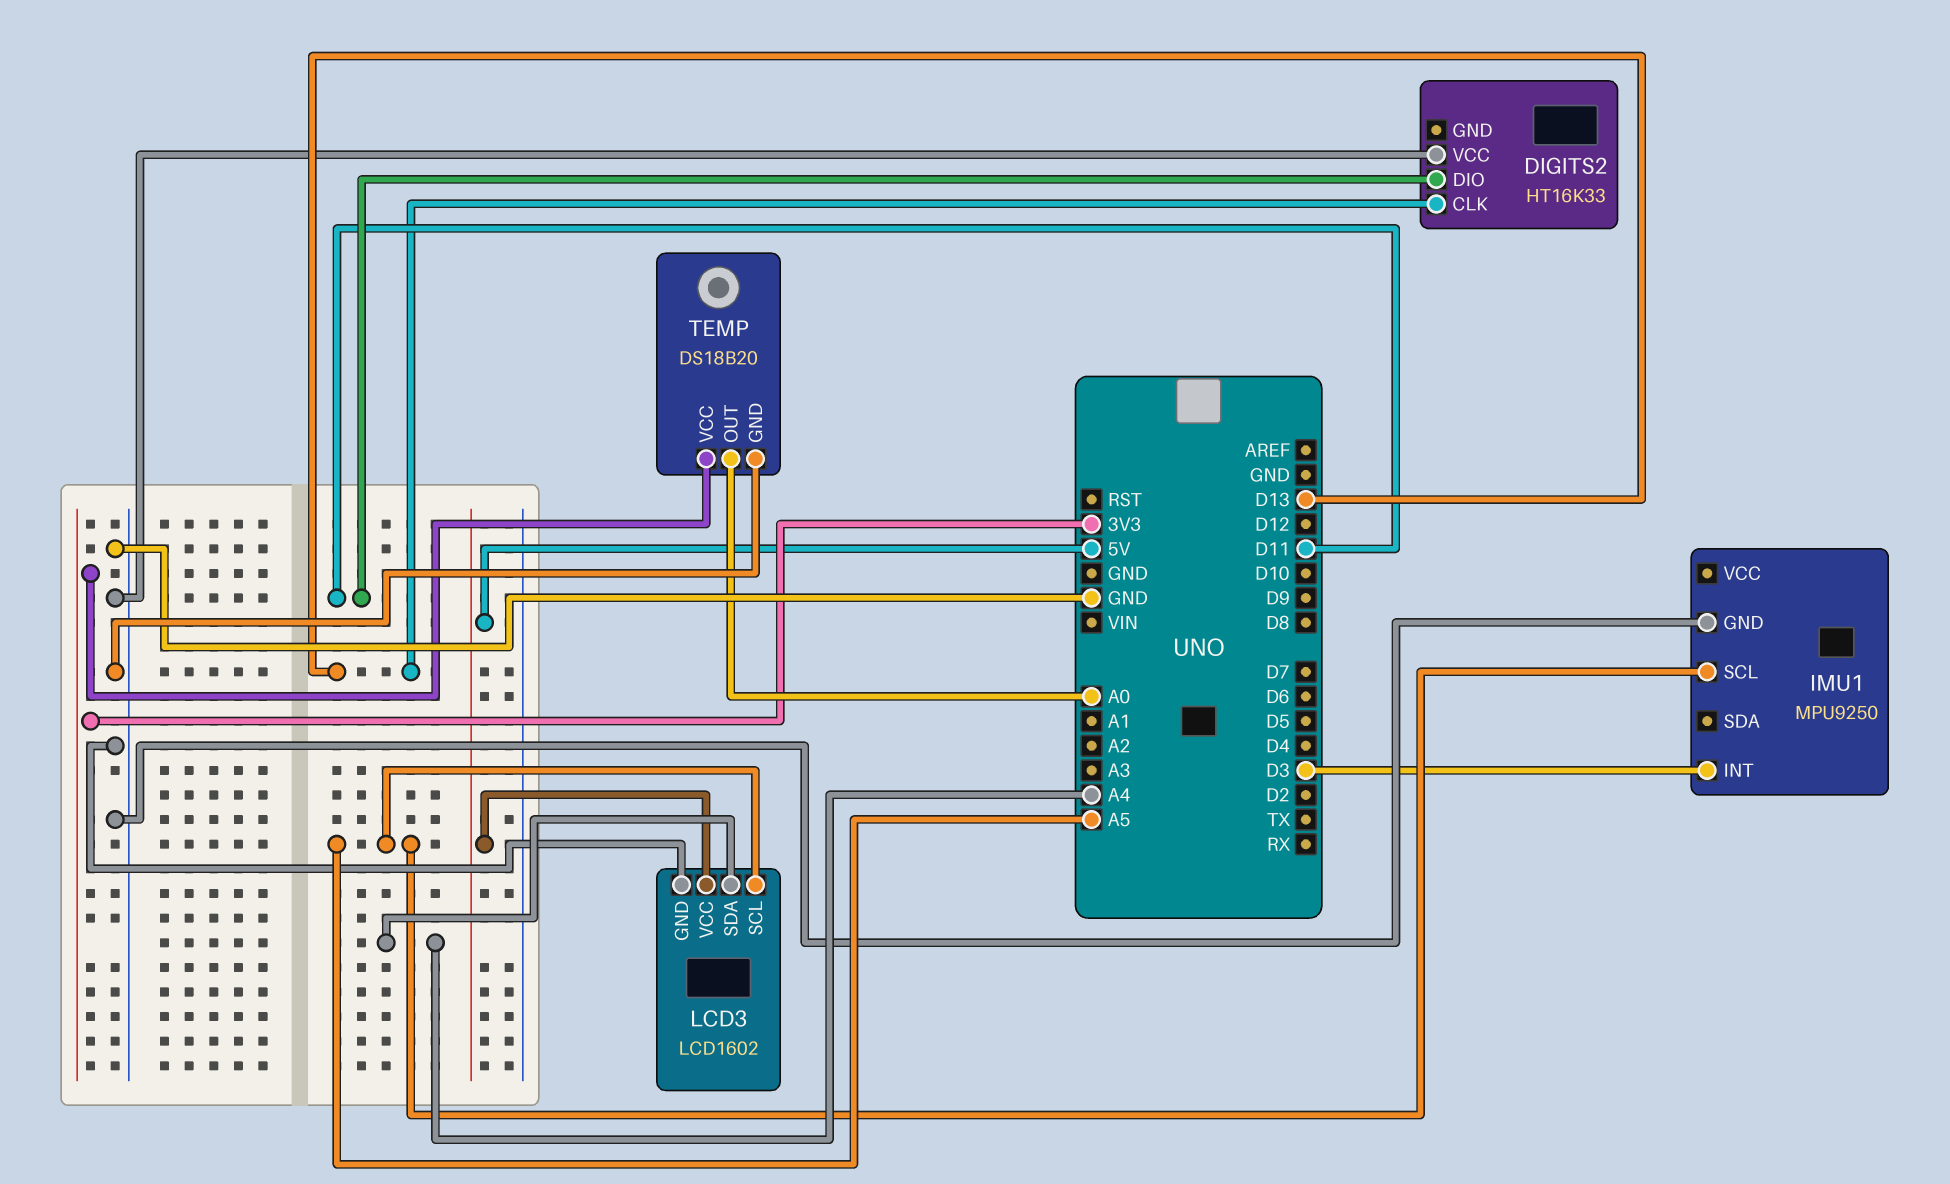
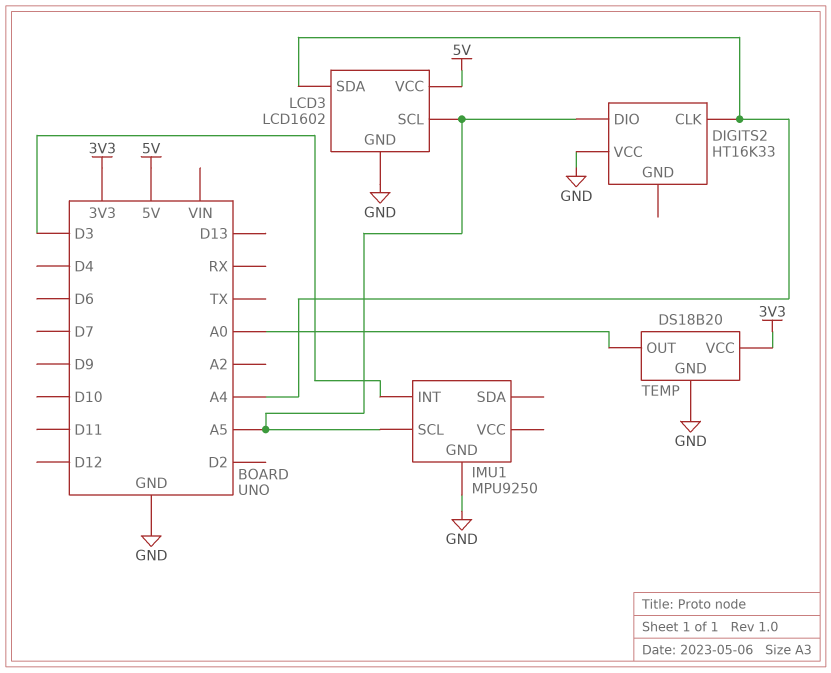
DIGITS2 pin CLK: D13 -> A4
DIGITS2 pin DIO: D11 -> A5

